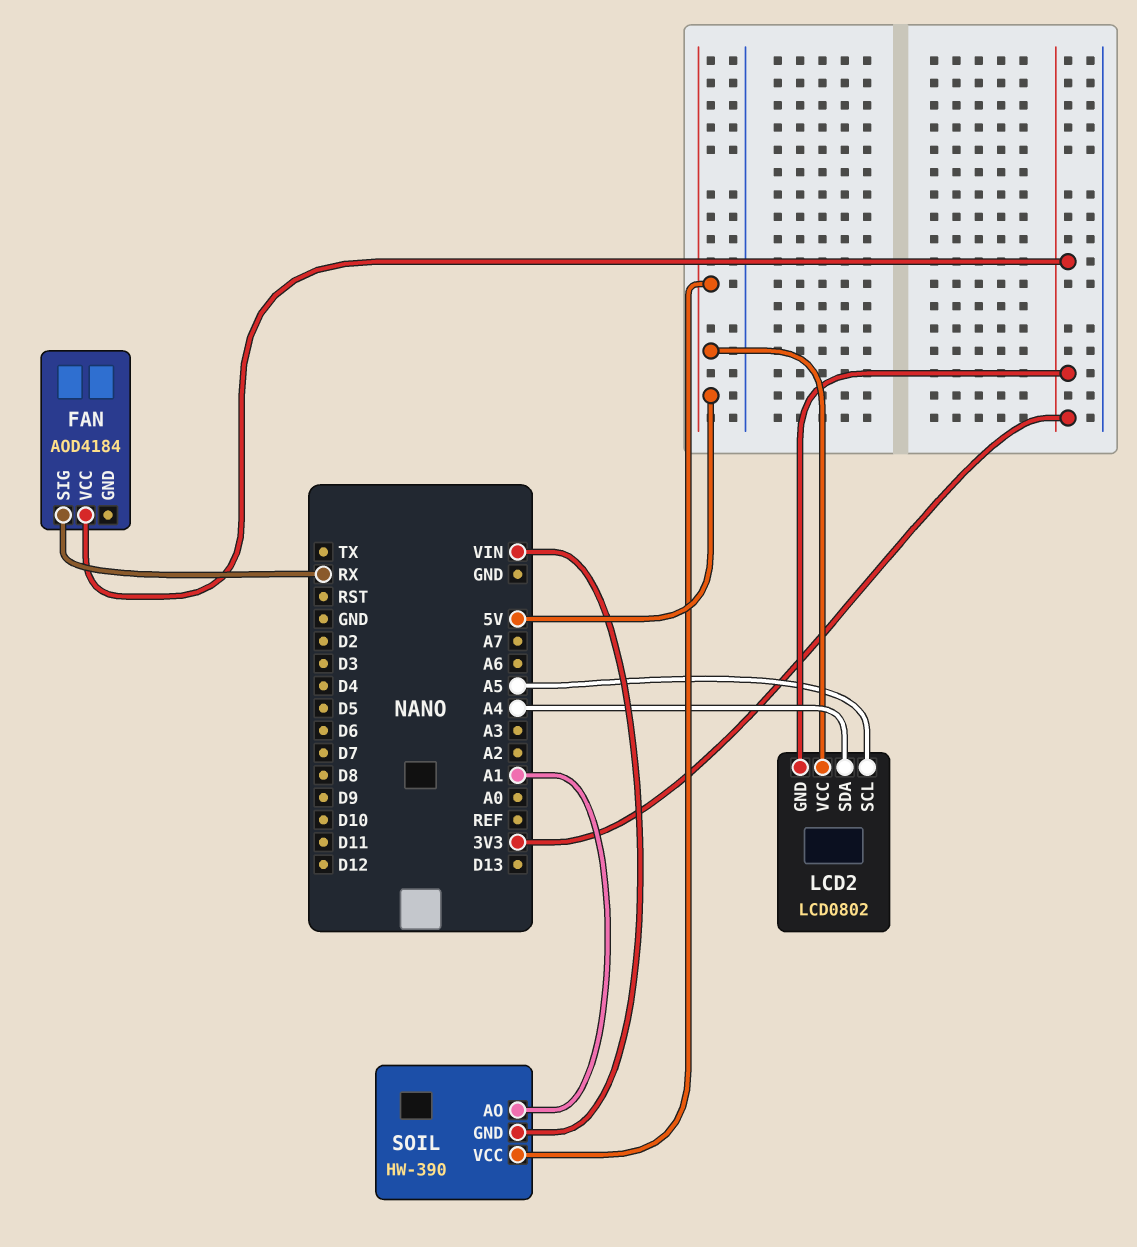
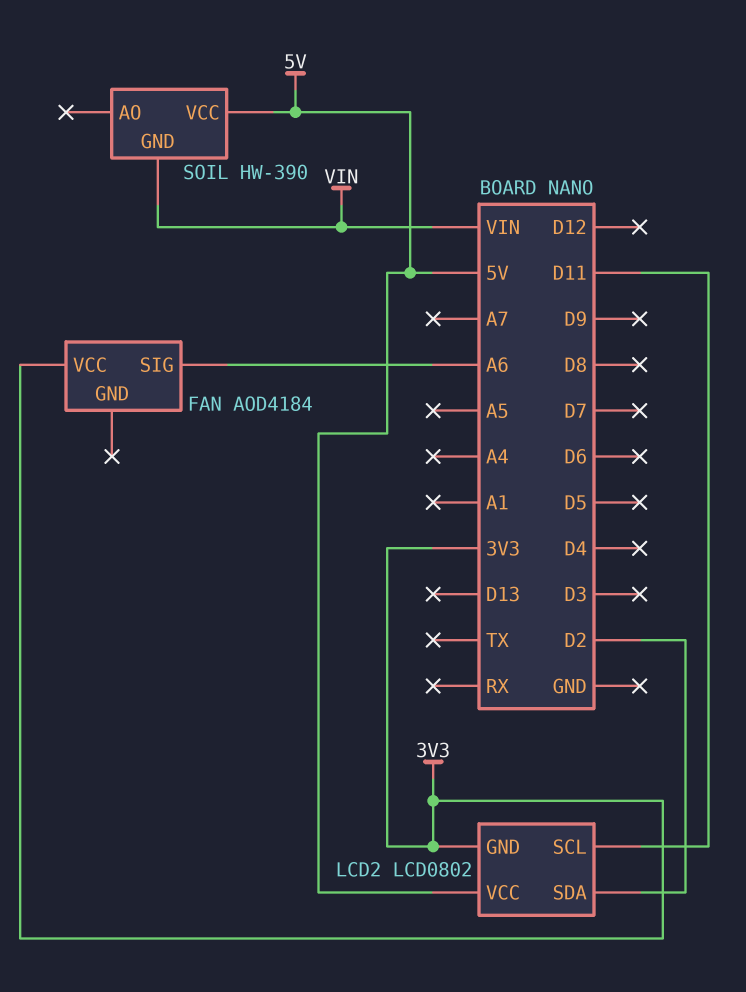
FAN pin SIG: RX -> A6
LCD2 pin SCL: A5 -> D11
LCD2 pin SDA: A4 -> D2
SOIL pin AO: A1 -> none

